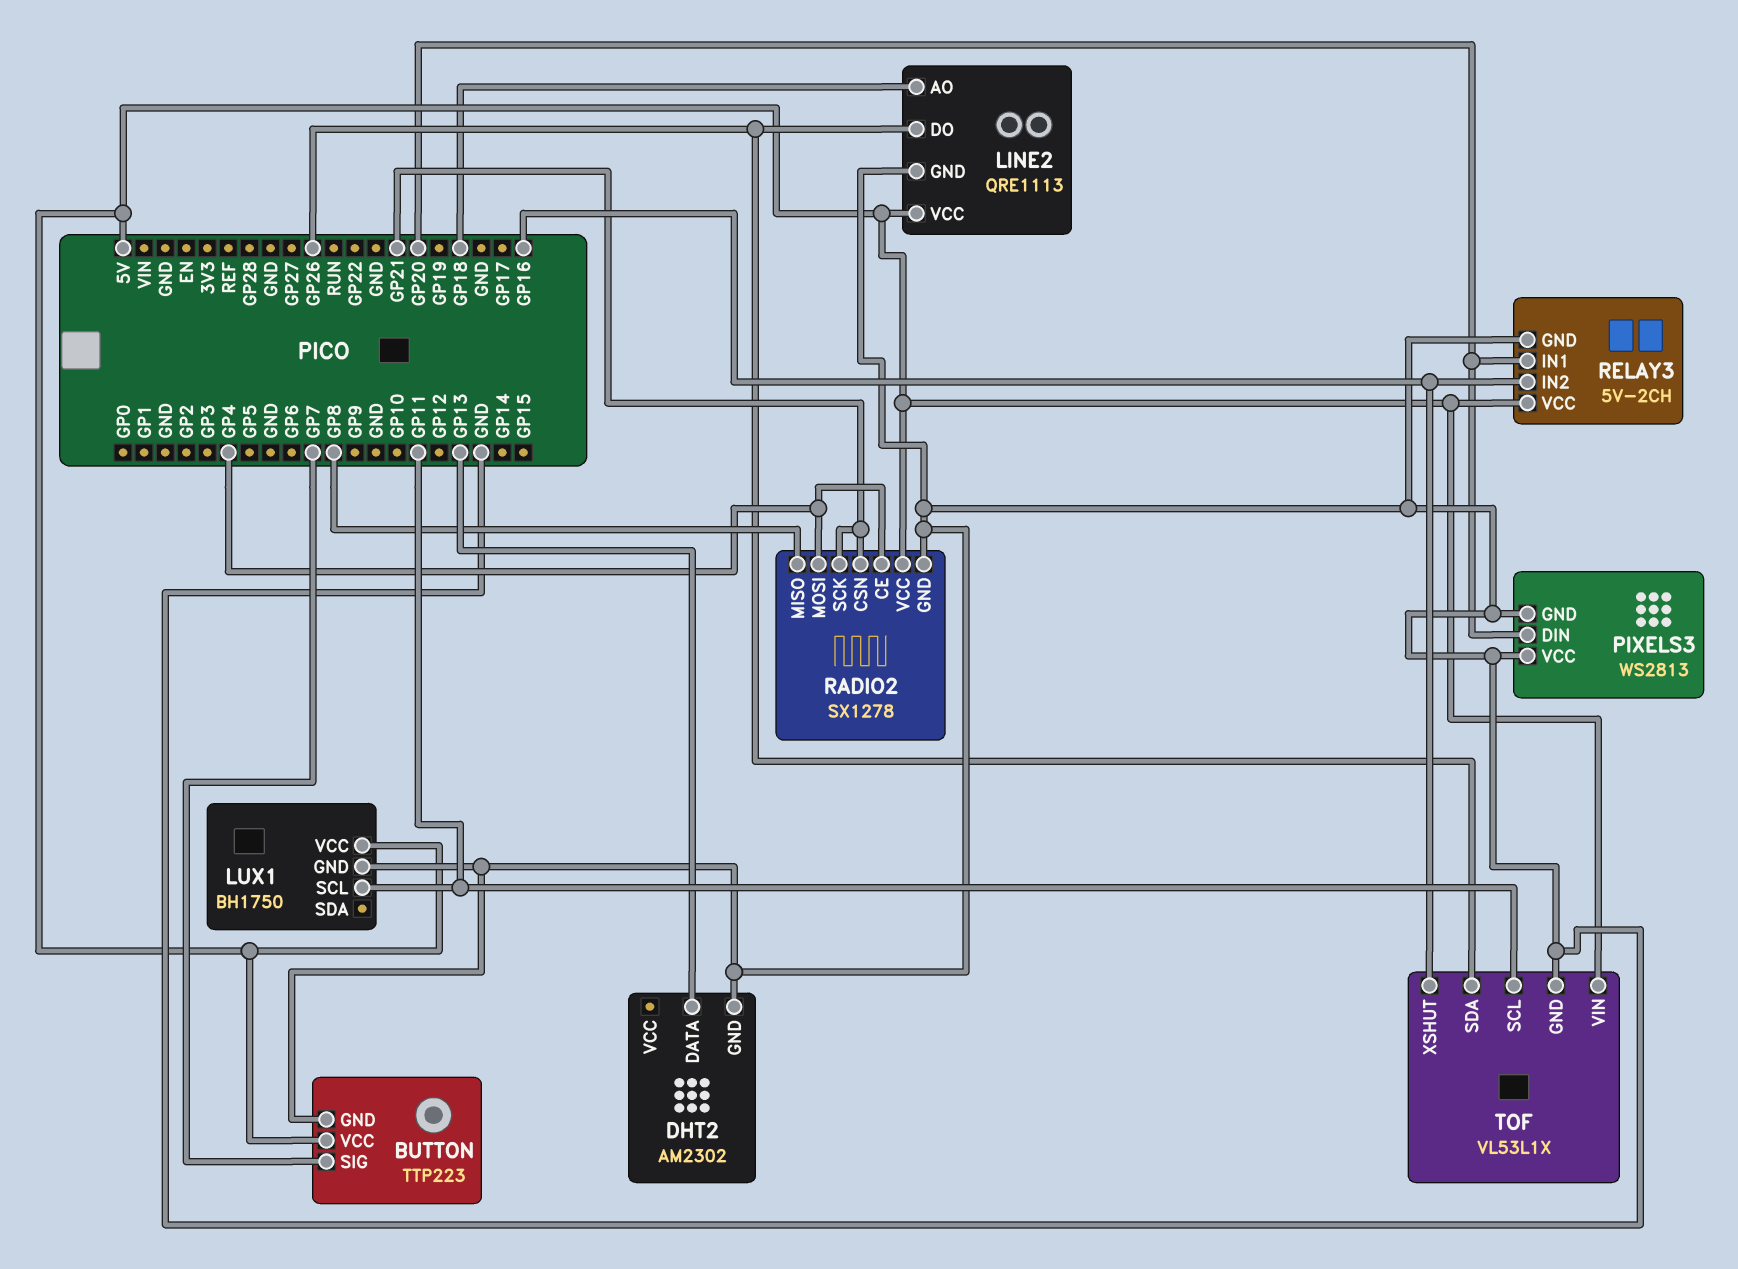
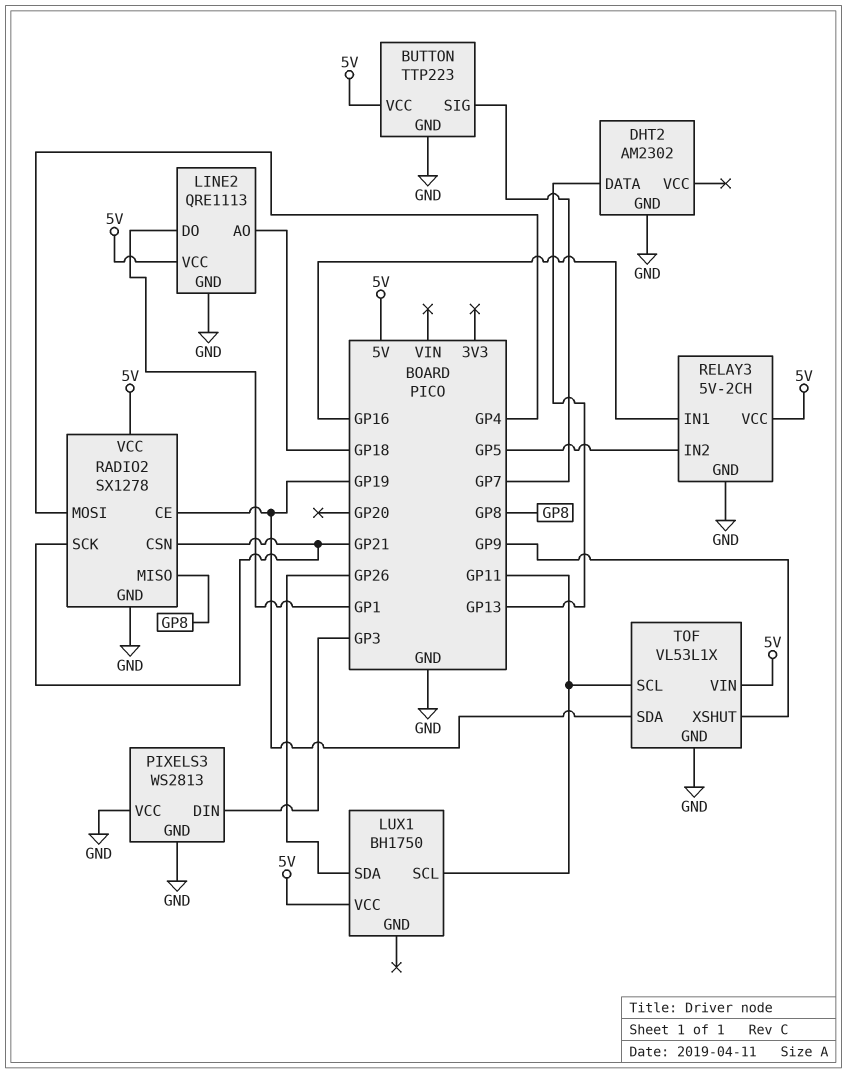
LINE2 pin DO: GP26 -> GP1
LUX1 pin GND: GND -> none
LUX1 pin SDA: none -> GP26
PIXELS3 pin DIN: GP20 -> GP3
RADIO2 pin CE: GP4 -> GP19
RELAY3 pin IN1: GP20 -> GP16
RELAY3 pin IN2: GP16 -> GP5
TOF pin SDA: GP26 -> GP19
TOF pin XSHUT: GP16 -> GP9

